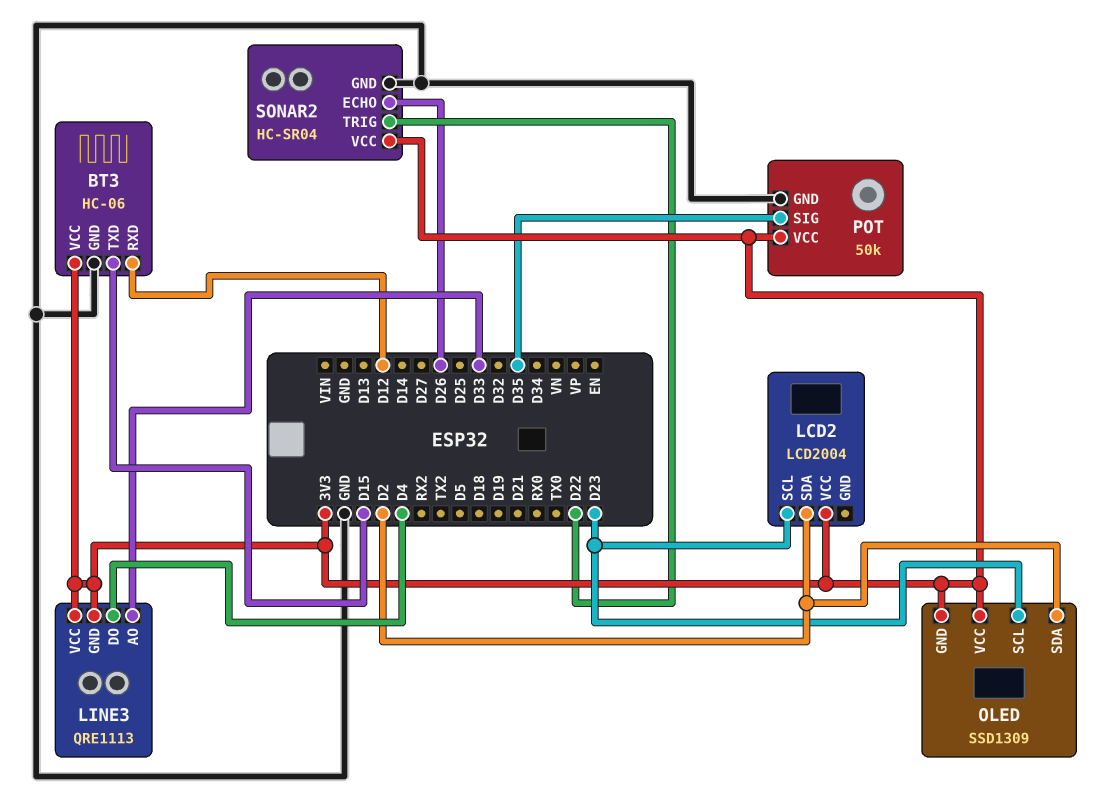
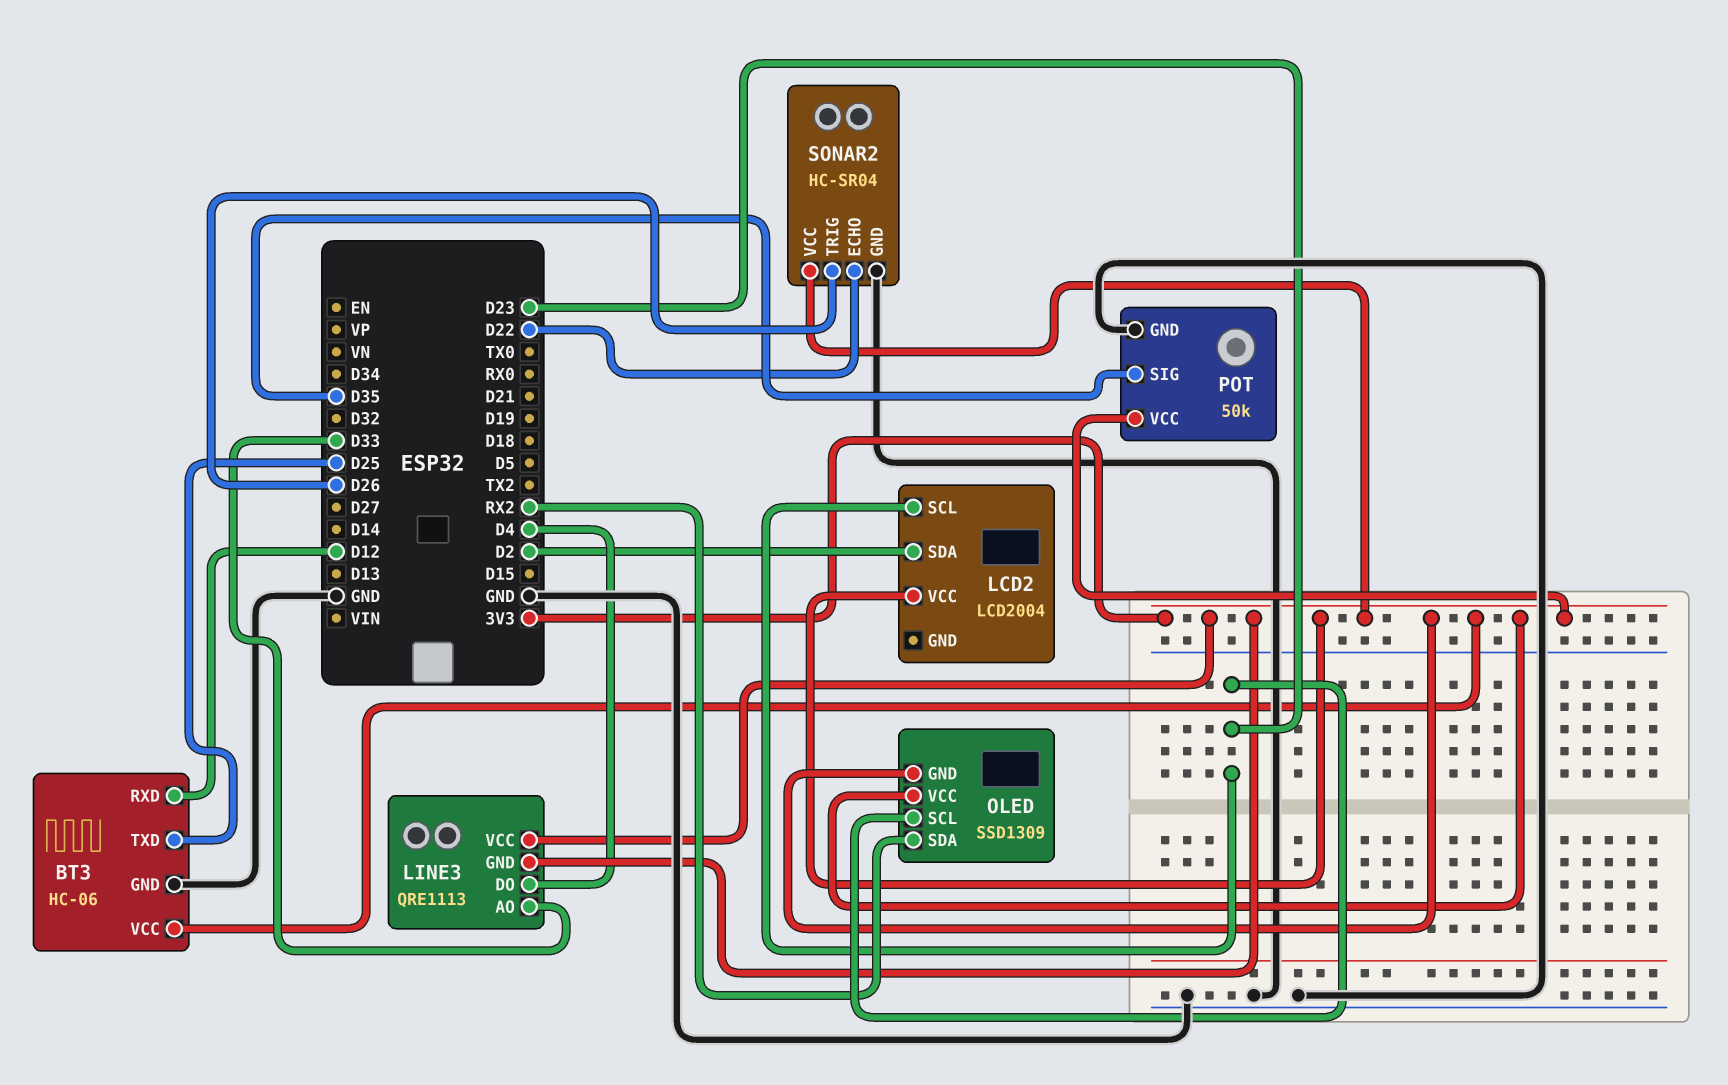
BT3 pin TXD: D15 -> D25
OLED pin SDA: D2 -> RX2
SONAR2 pin ECHO: D26 -> D22
SONAR2 pin TRIG: D22 -> D26

